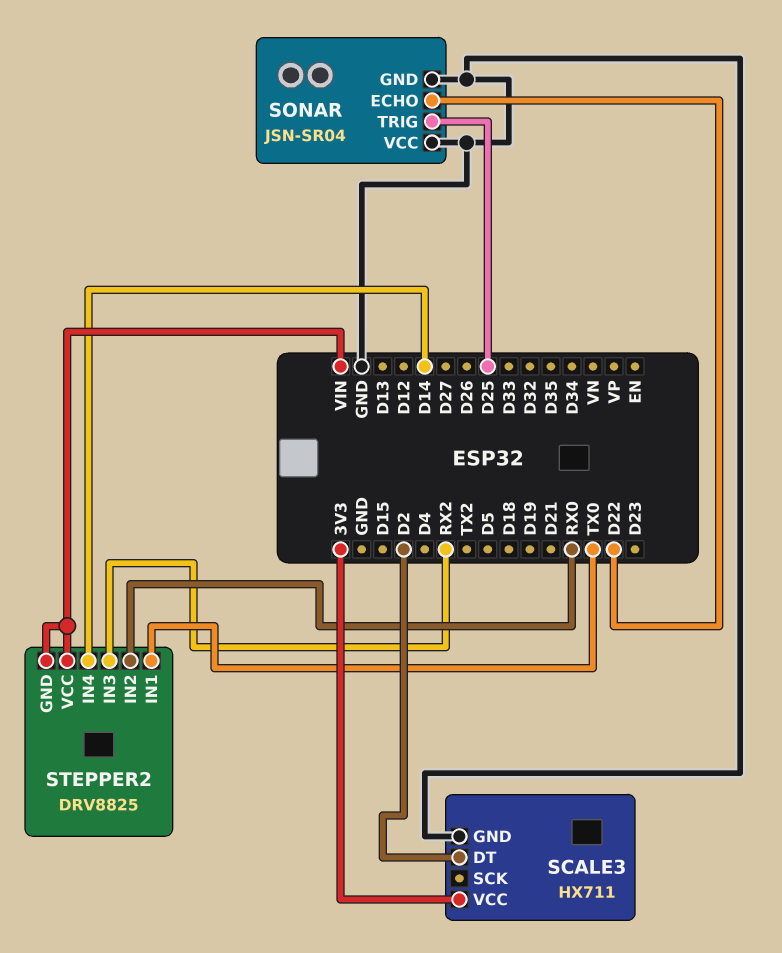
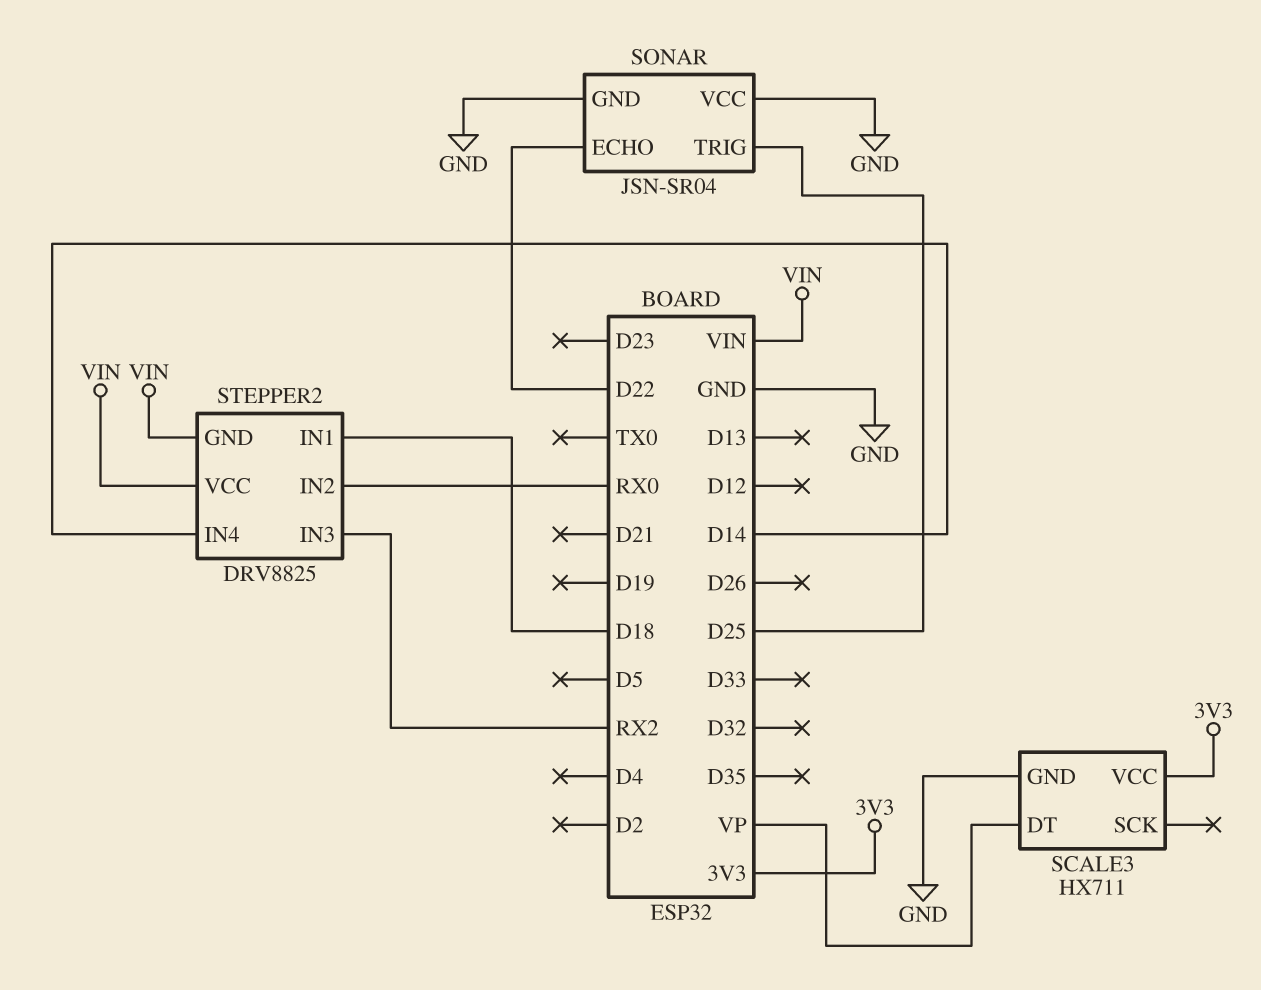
SCALE3 pin DT: D2 -> VP
STEPPER2 pin IN1: TX0 -> D18

